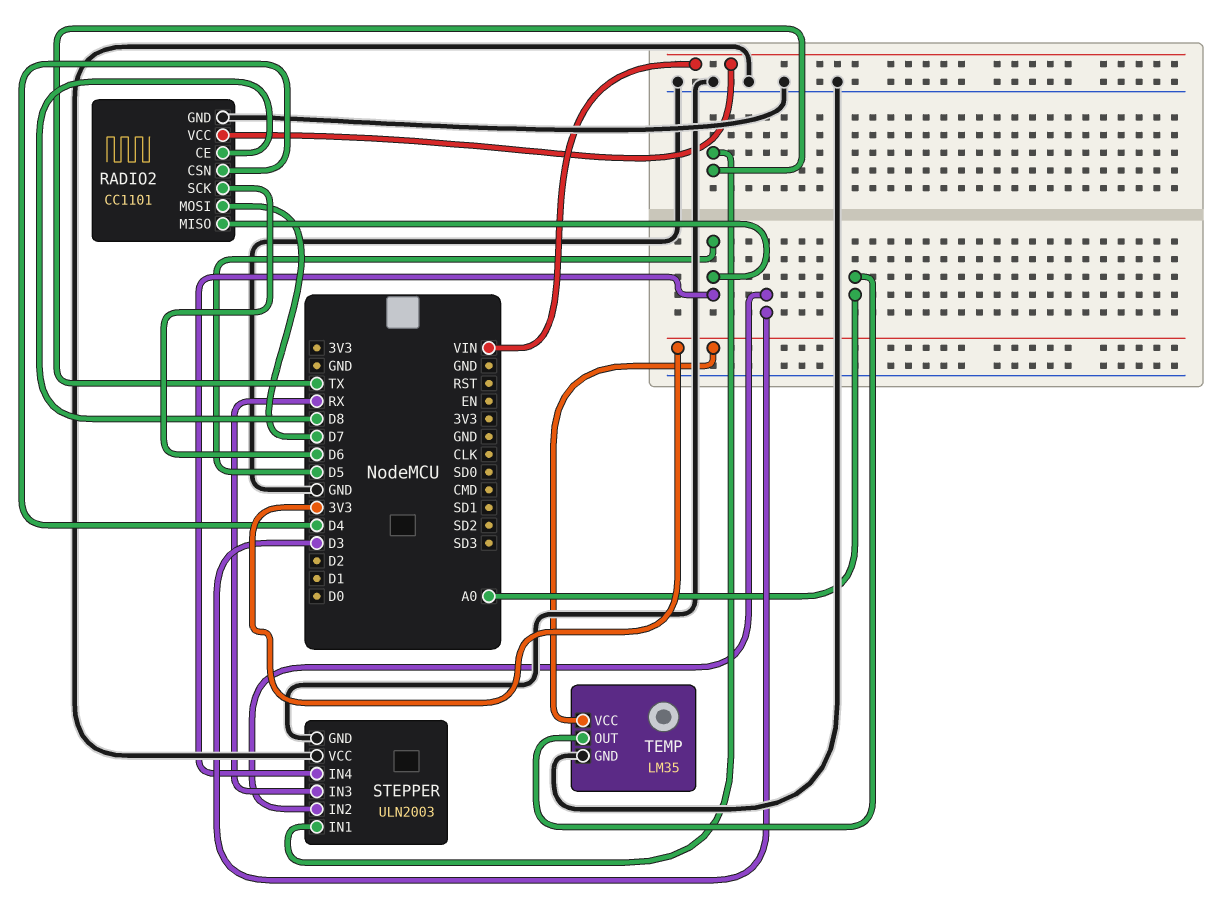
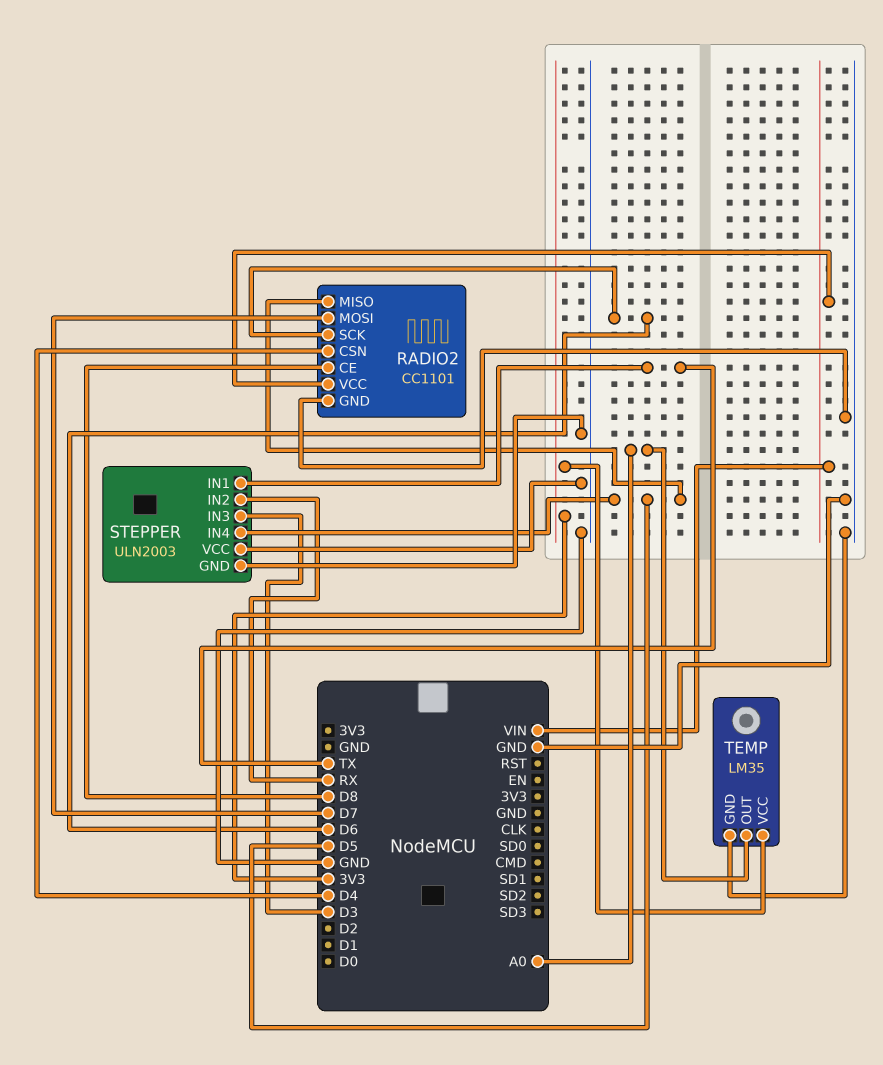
STEPPER pin IN2: D3 -> RX
STEPPER pin IN3: RX -> D3

